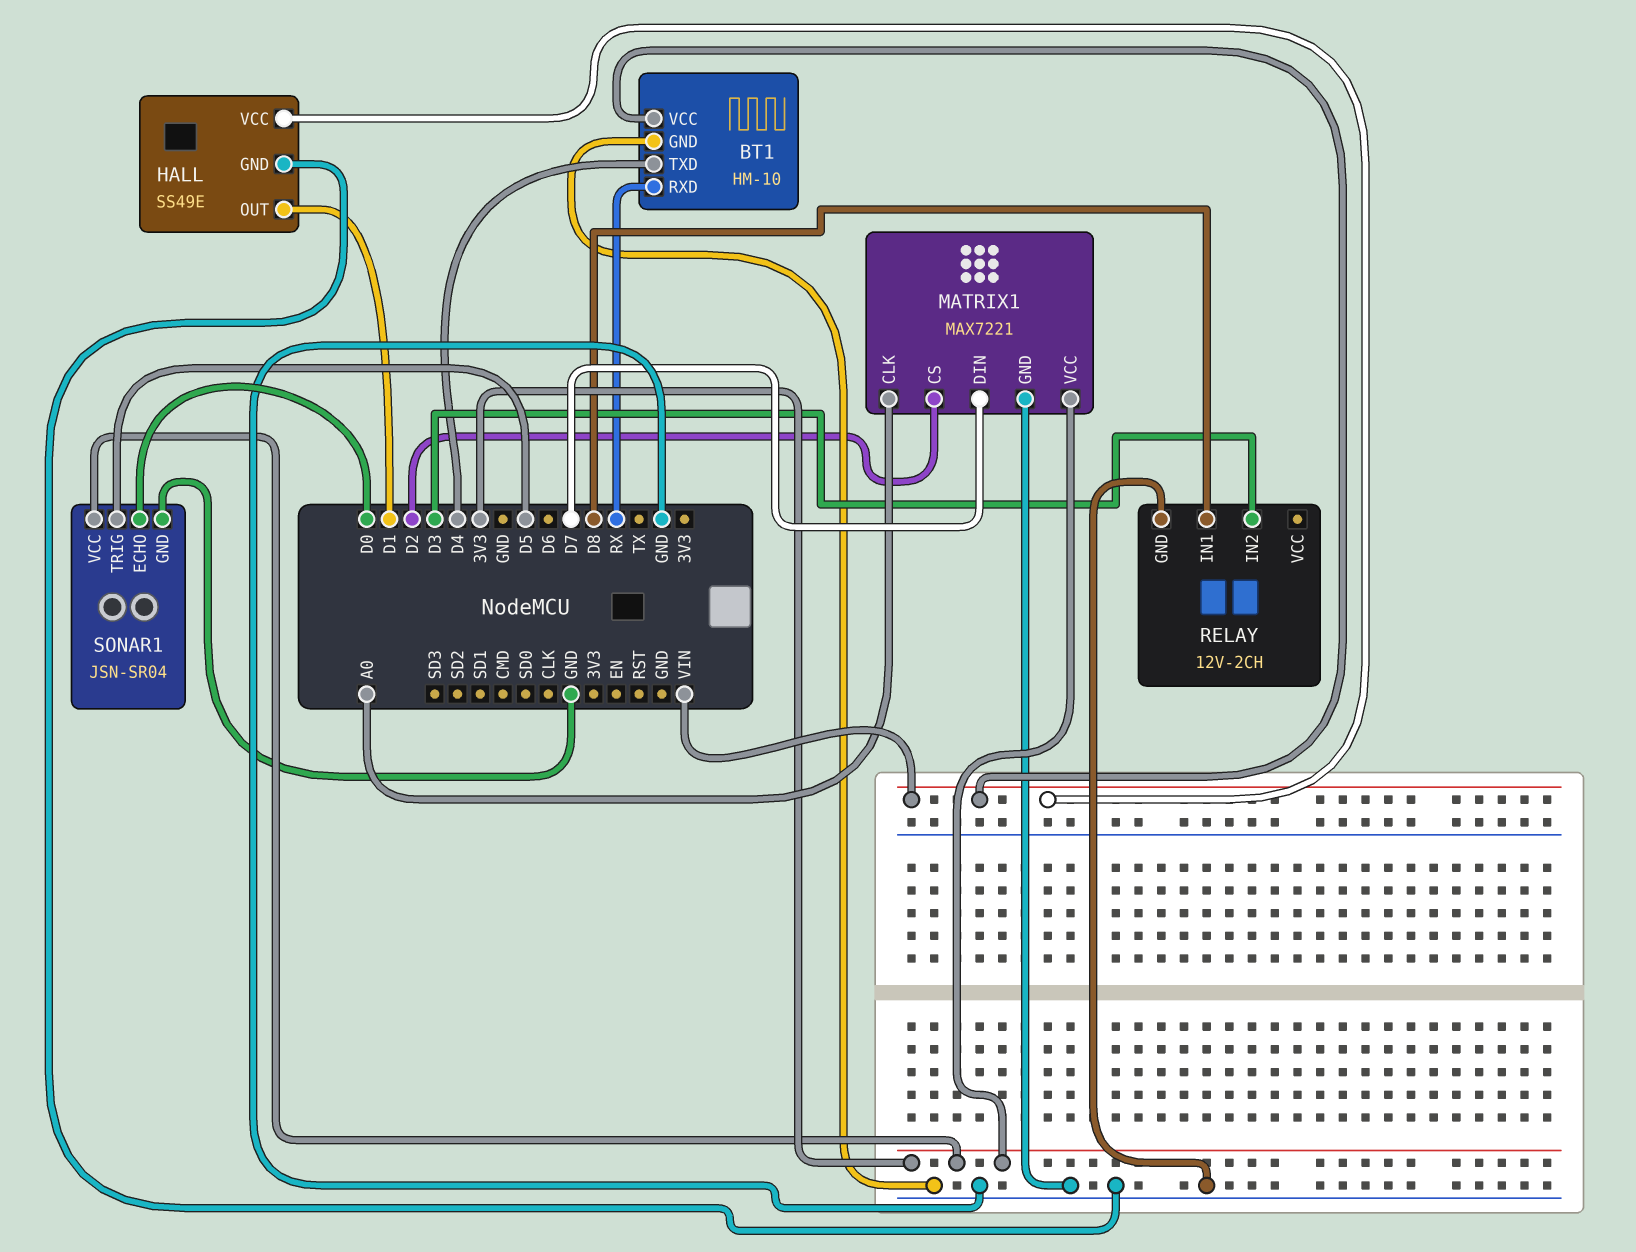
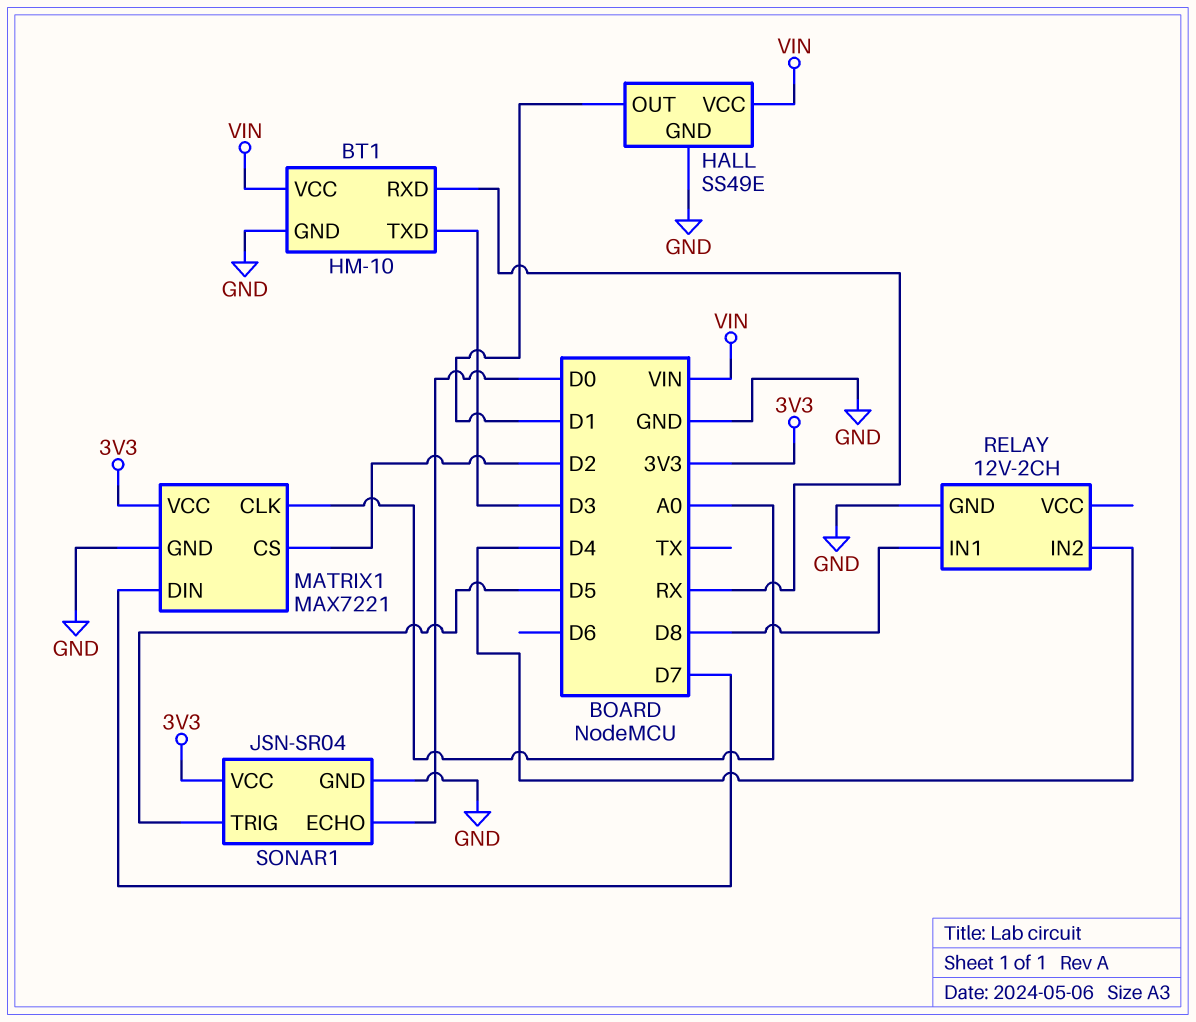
BT1 pin TXD: D4 -> D3
RELAY pin IN2: D3 -> D4

